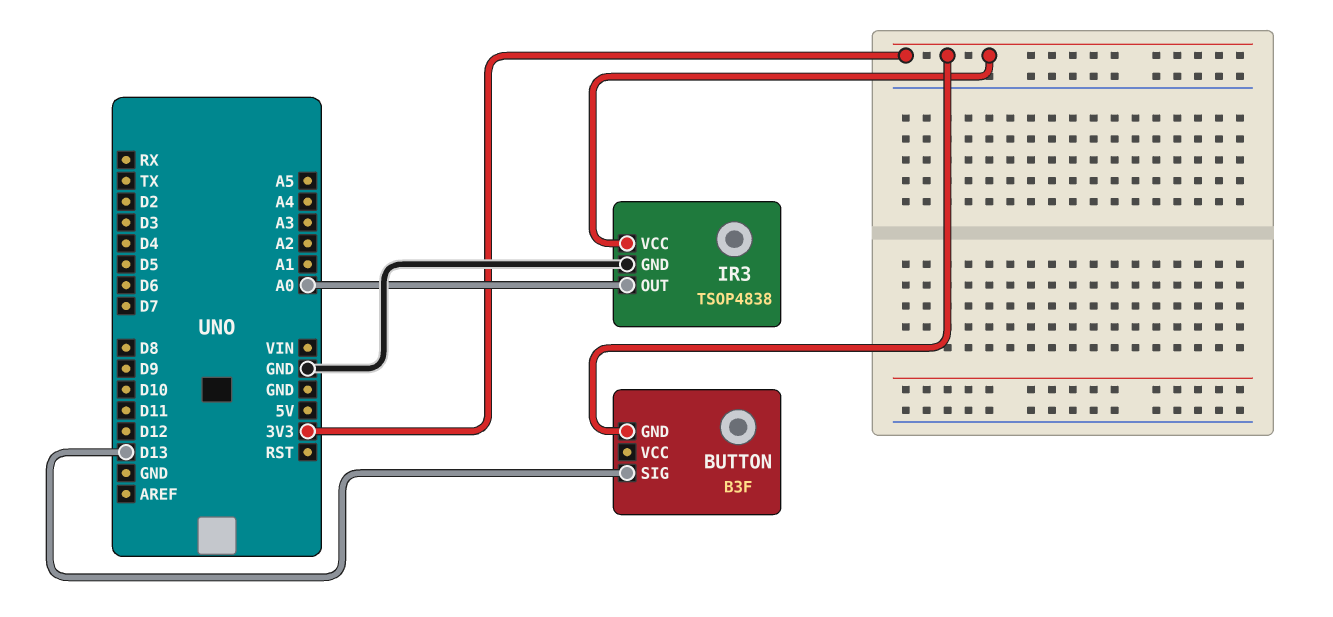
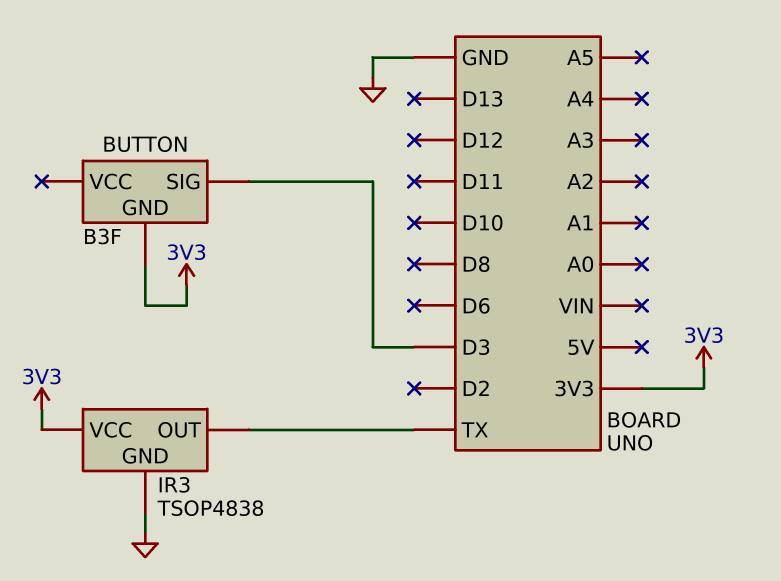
BUTTON pin SIG: D13 -> D3
IR3 pin OUT: A0 -> TX

